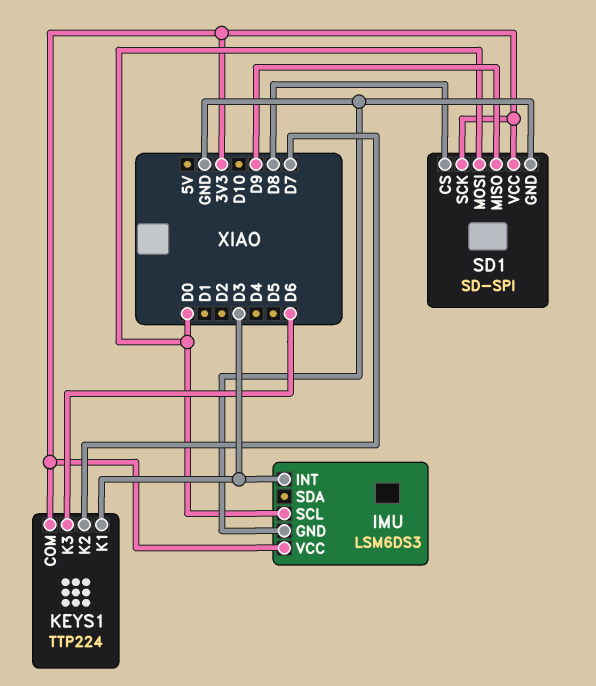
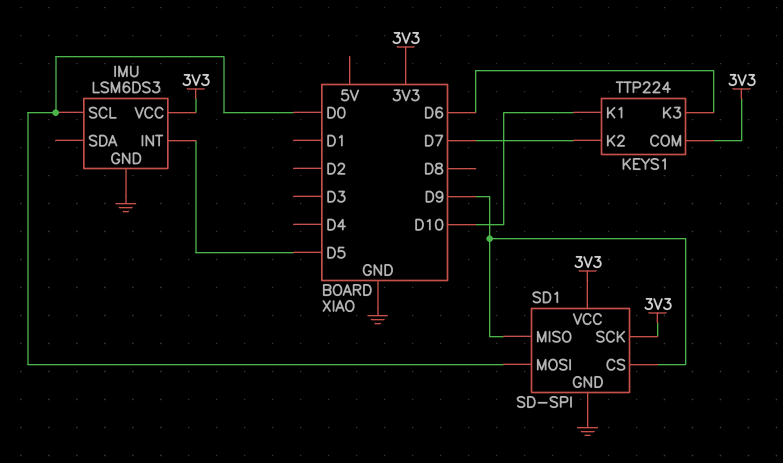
IMU pin INT: D3 -> D5
KEYS1 pin K1: D3 -> D10
SD1 pin CS: D8 -> D9

